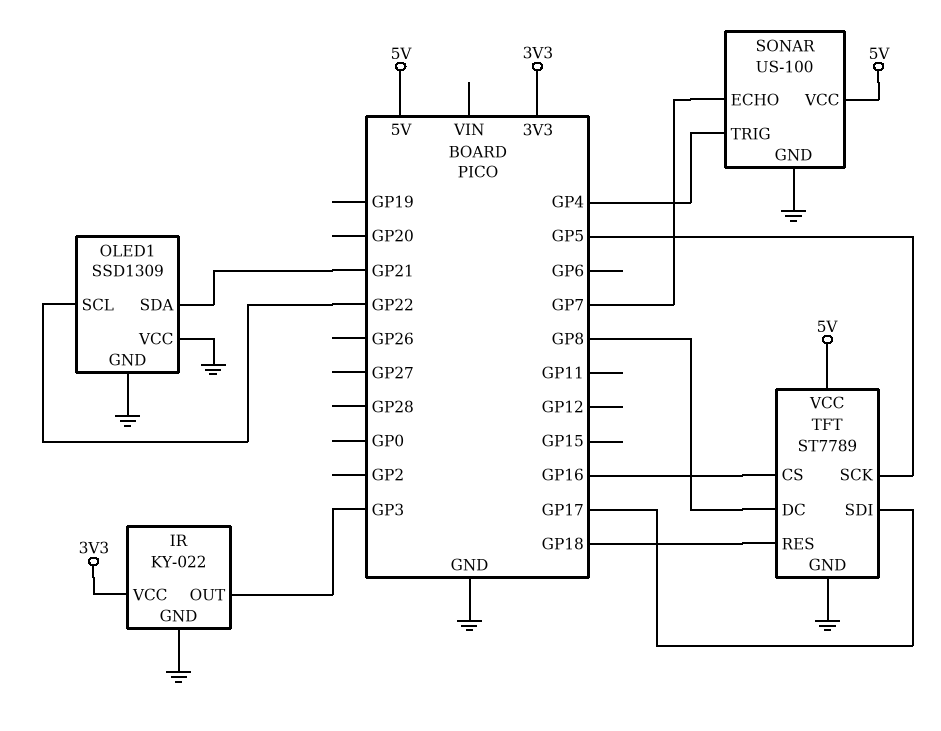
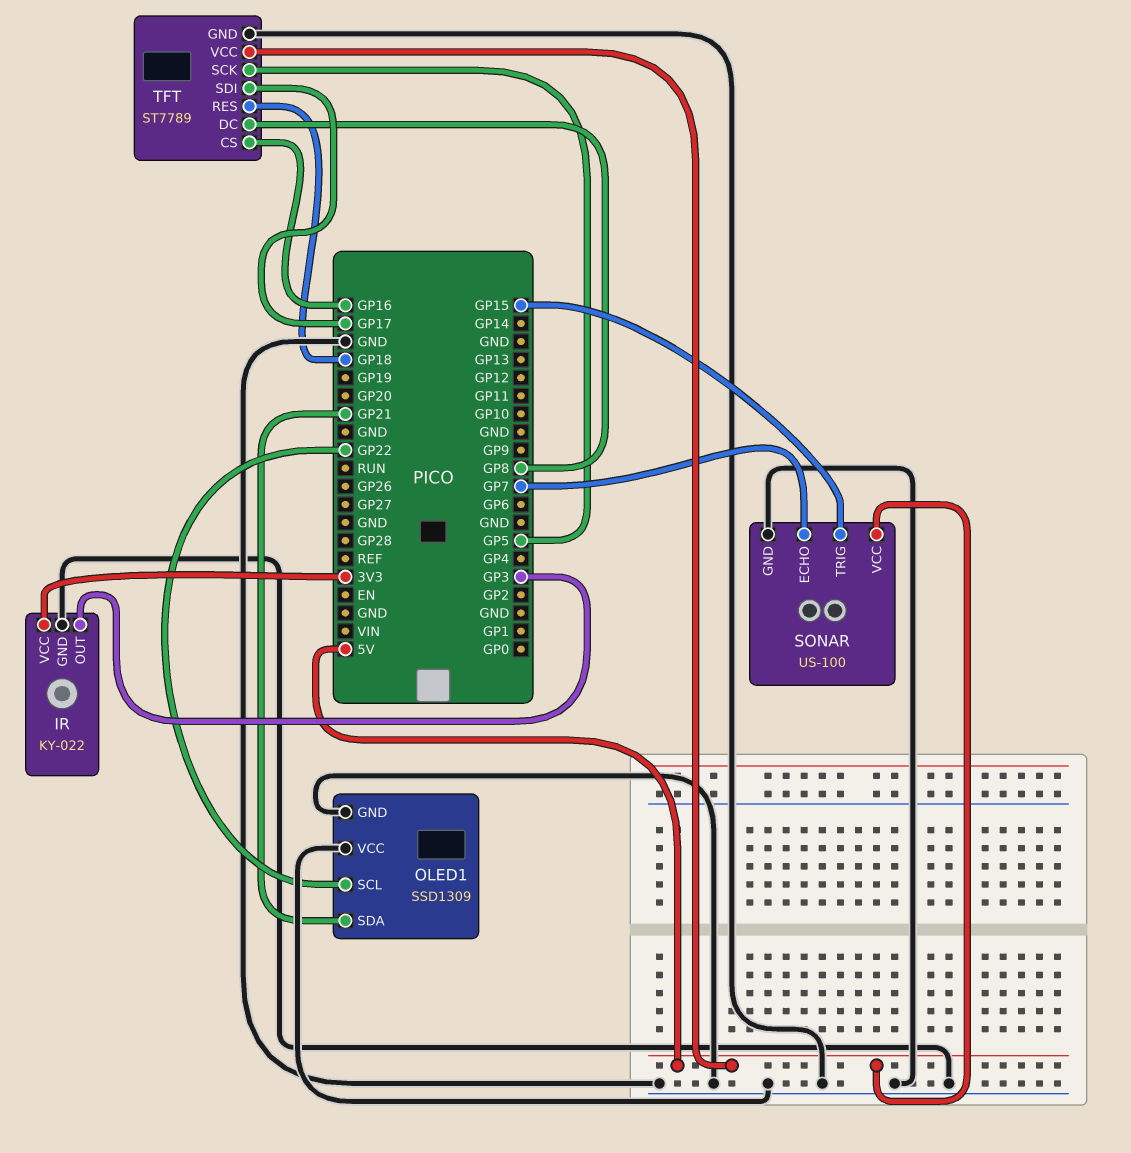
SONAR pin TRIG: GP4 -> GP15

